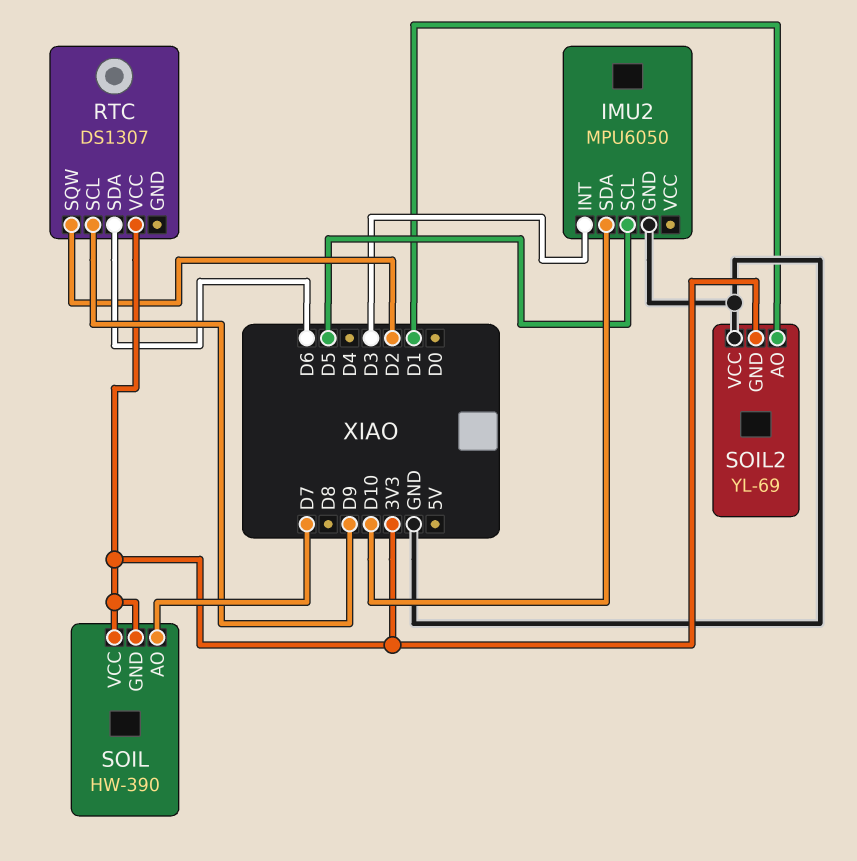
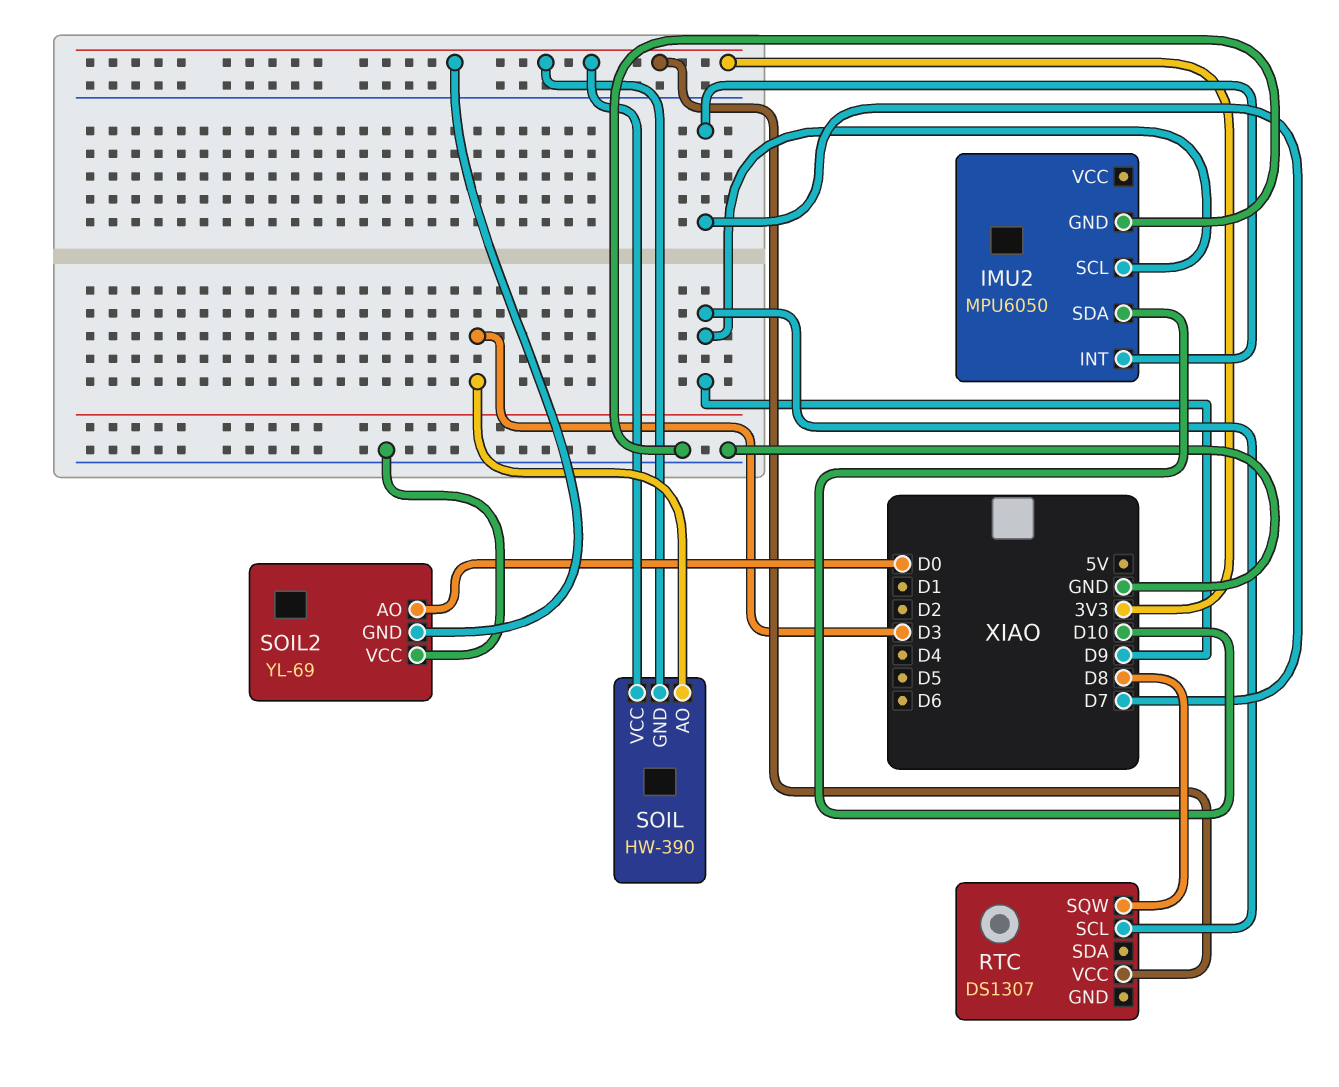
IMU2 pin INT: D3 -> D7
IMU2 pin SCL: D5 -> D9
RTC pin SDA: D6 -> none
RTC pin SQW: D2 -> D8
SOIL pin AO: D7 -> D3
SOIL2 pin AO: D1 -> D0

